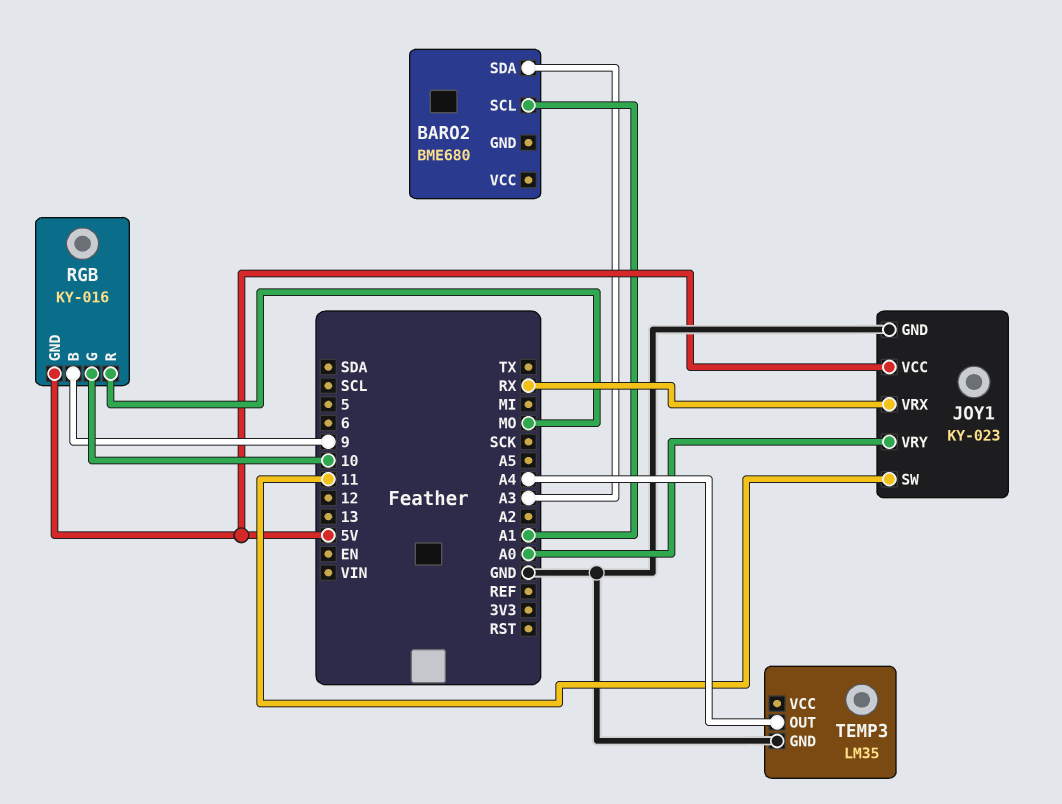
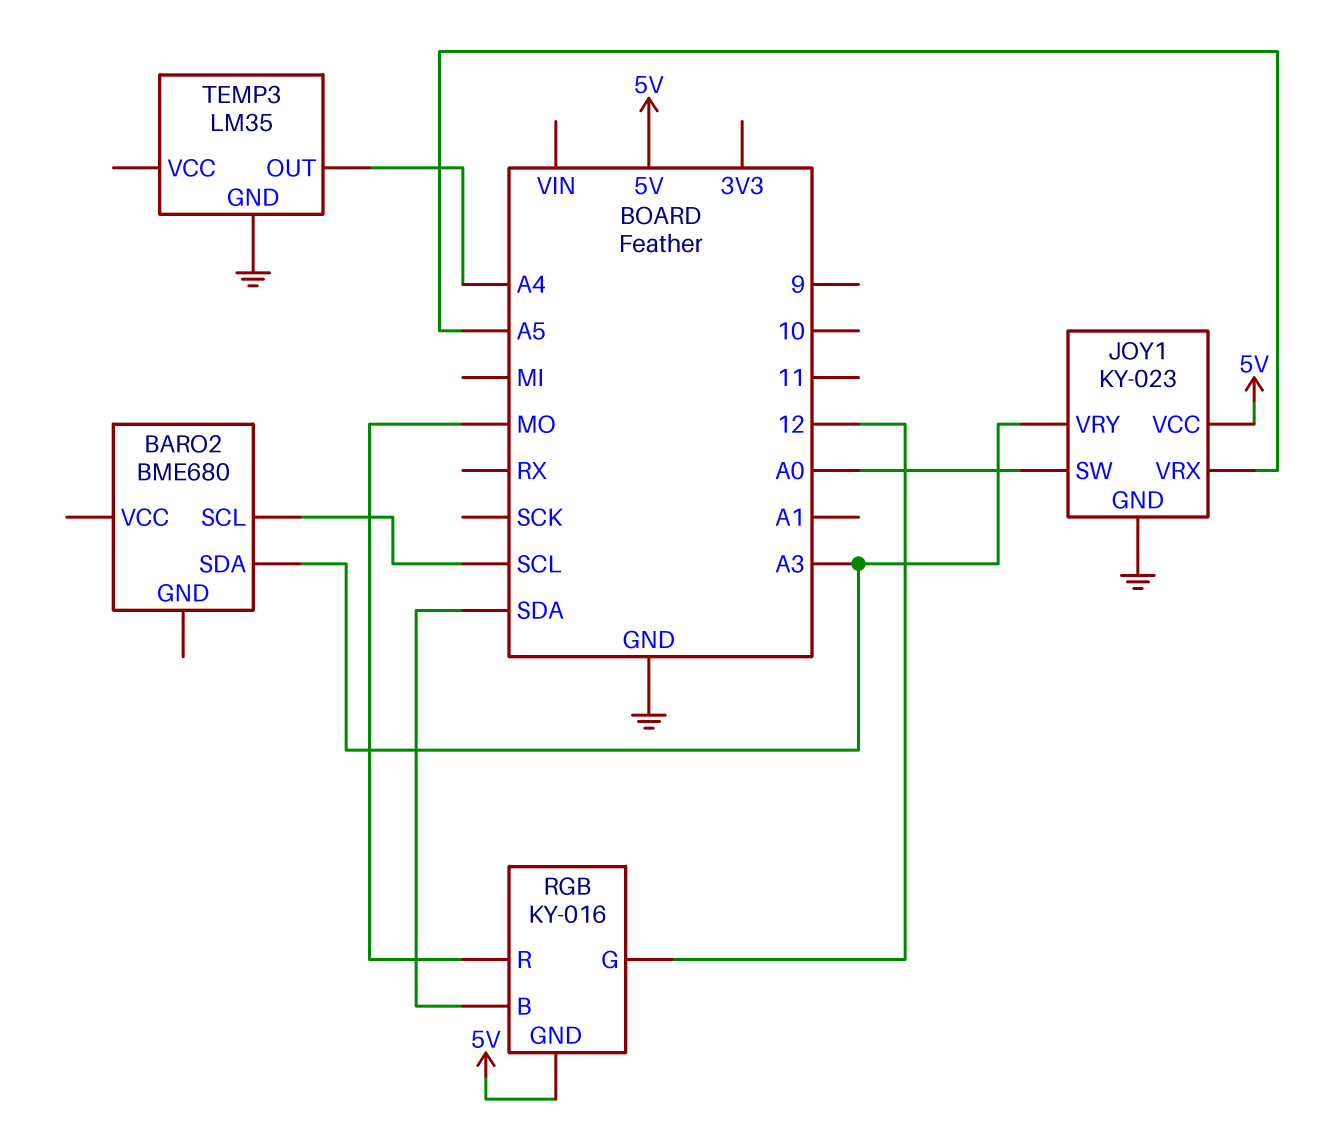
BARO2 pin SCL: A1 -> SCL
JOY1 pin SW: 11 -> A0
JOY1 pin VRX: RX -> A5
JOY1 pin VRY: A0 -> A3
RGB pin B: 9 -> SDA
RGB pin G: 10 -> 12

